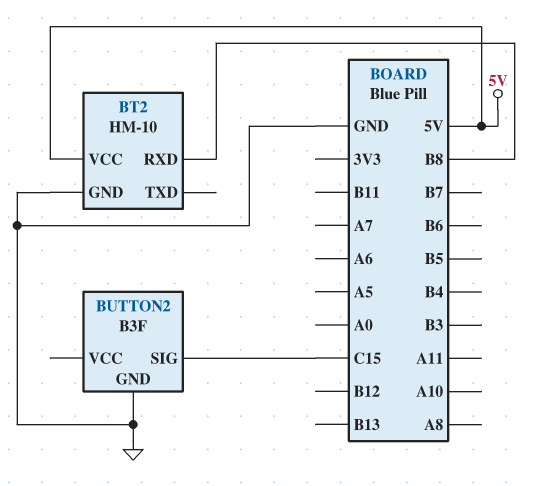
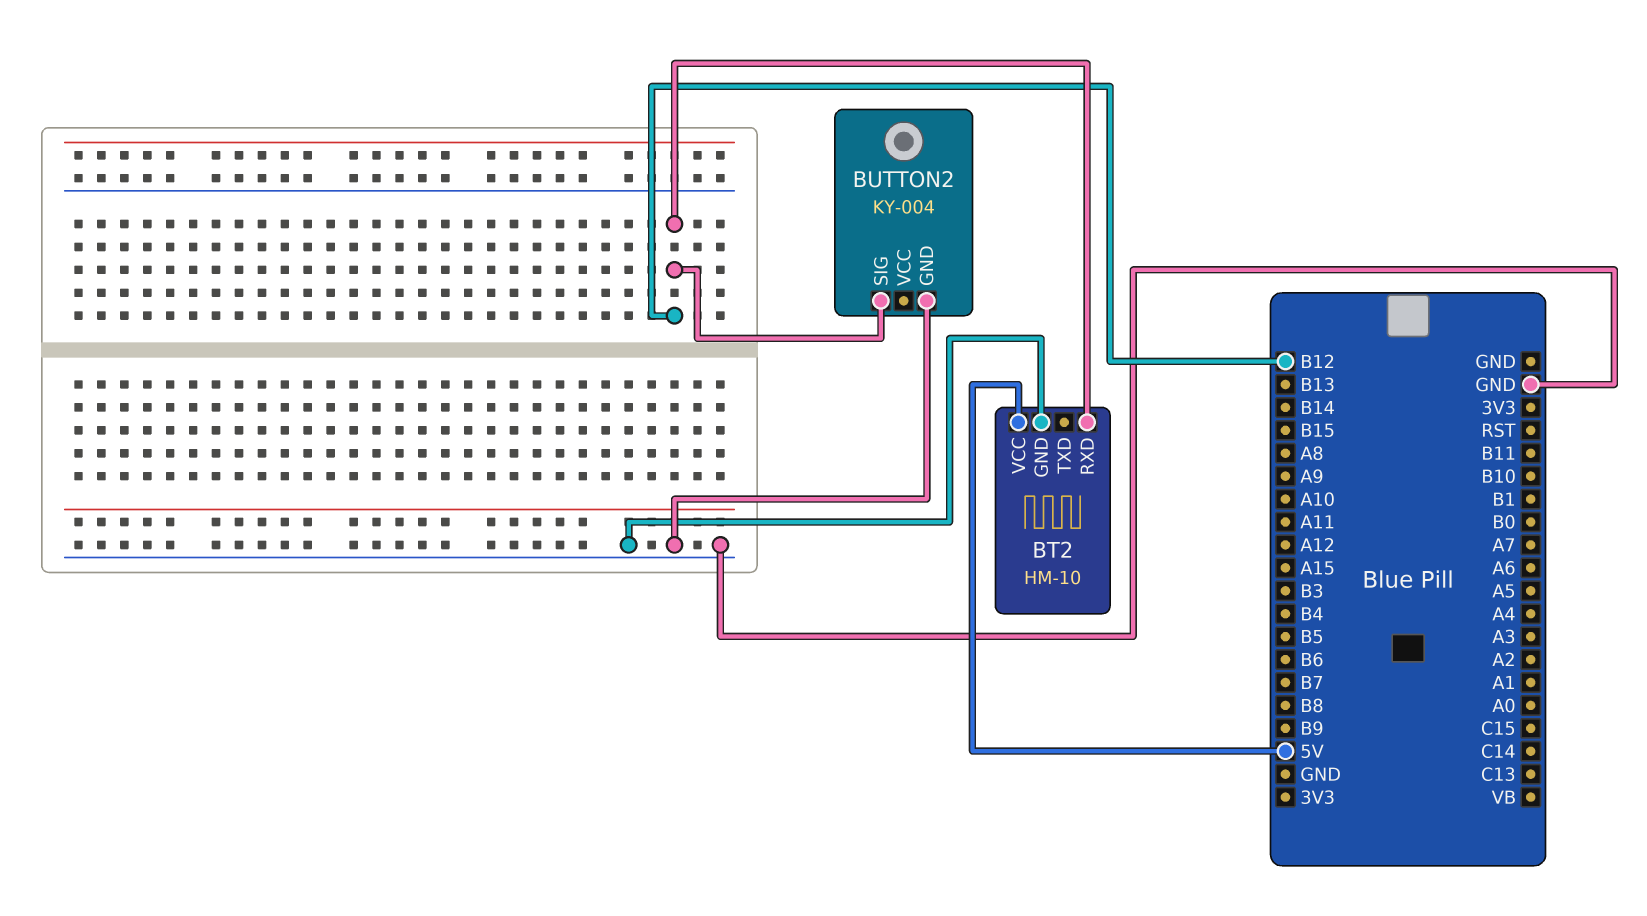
BT2 pin RXD: B8 -> B12
BUTTON2: B3F -> KY-004
BUTTON2 pin SIG: C15 -> B12

